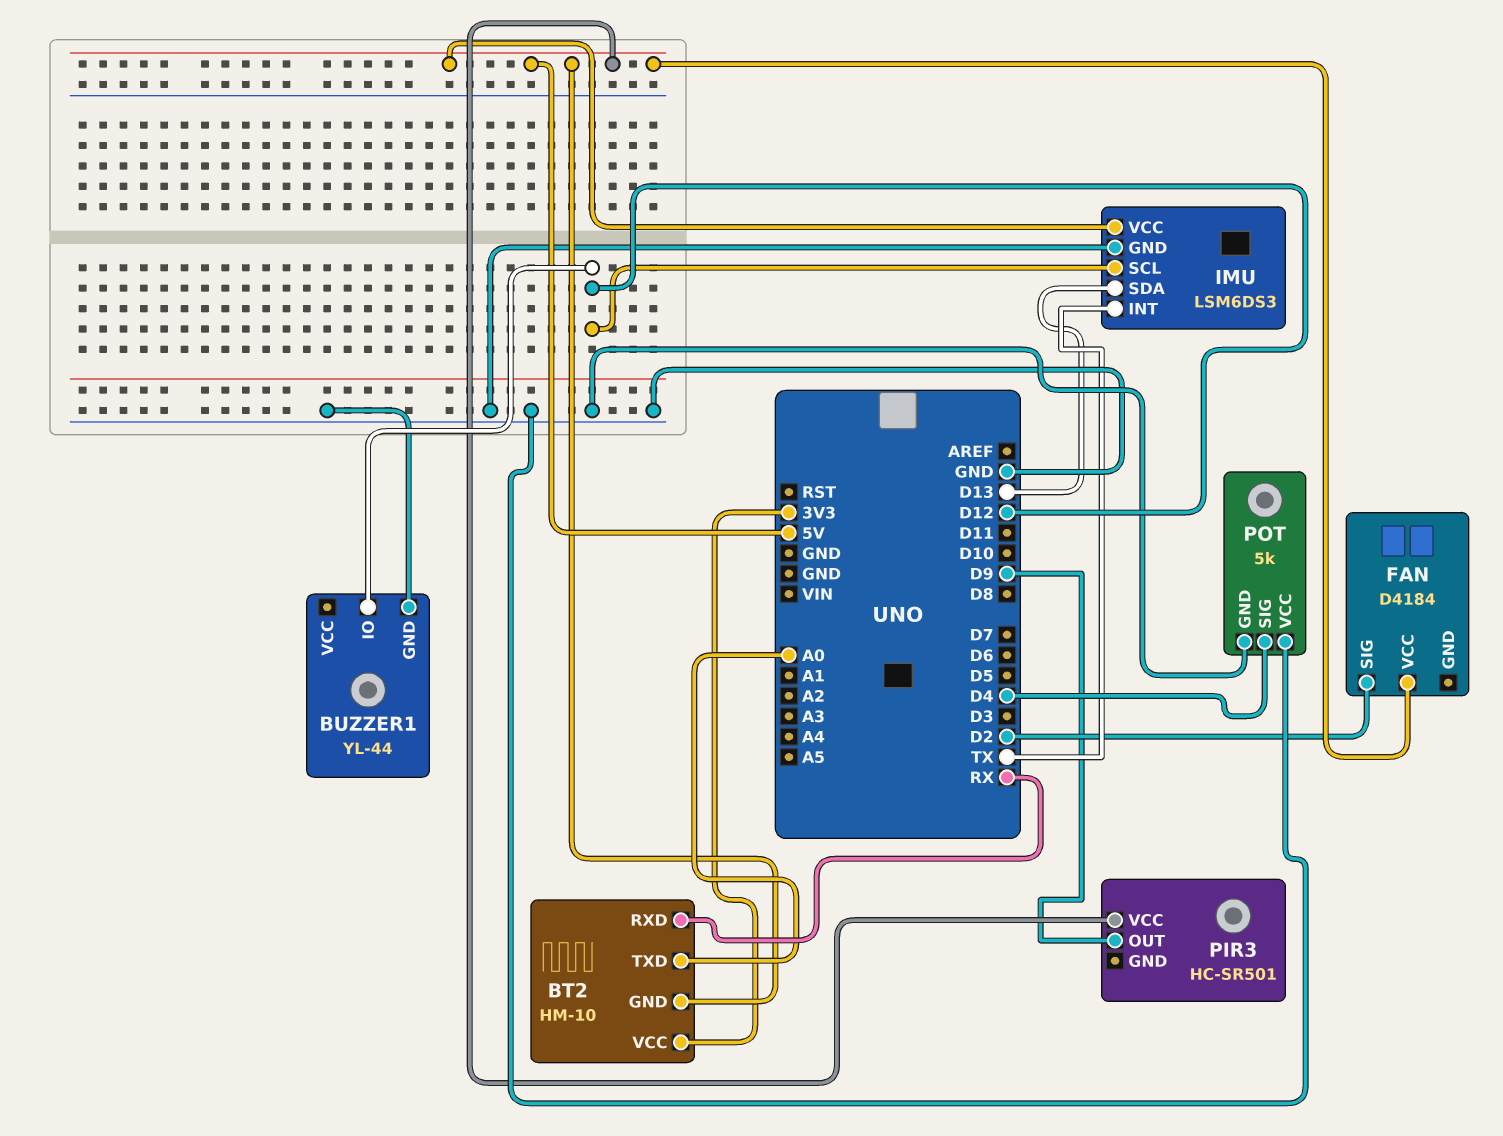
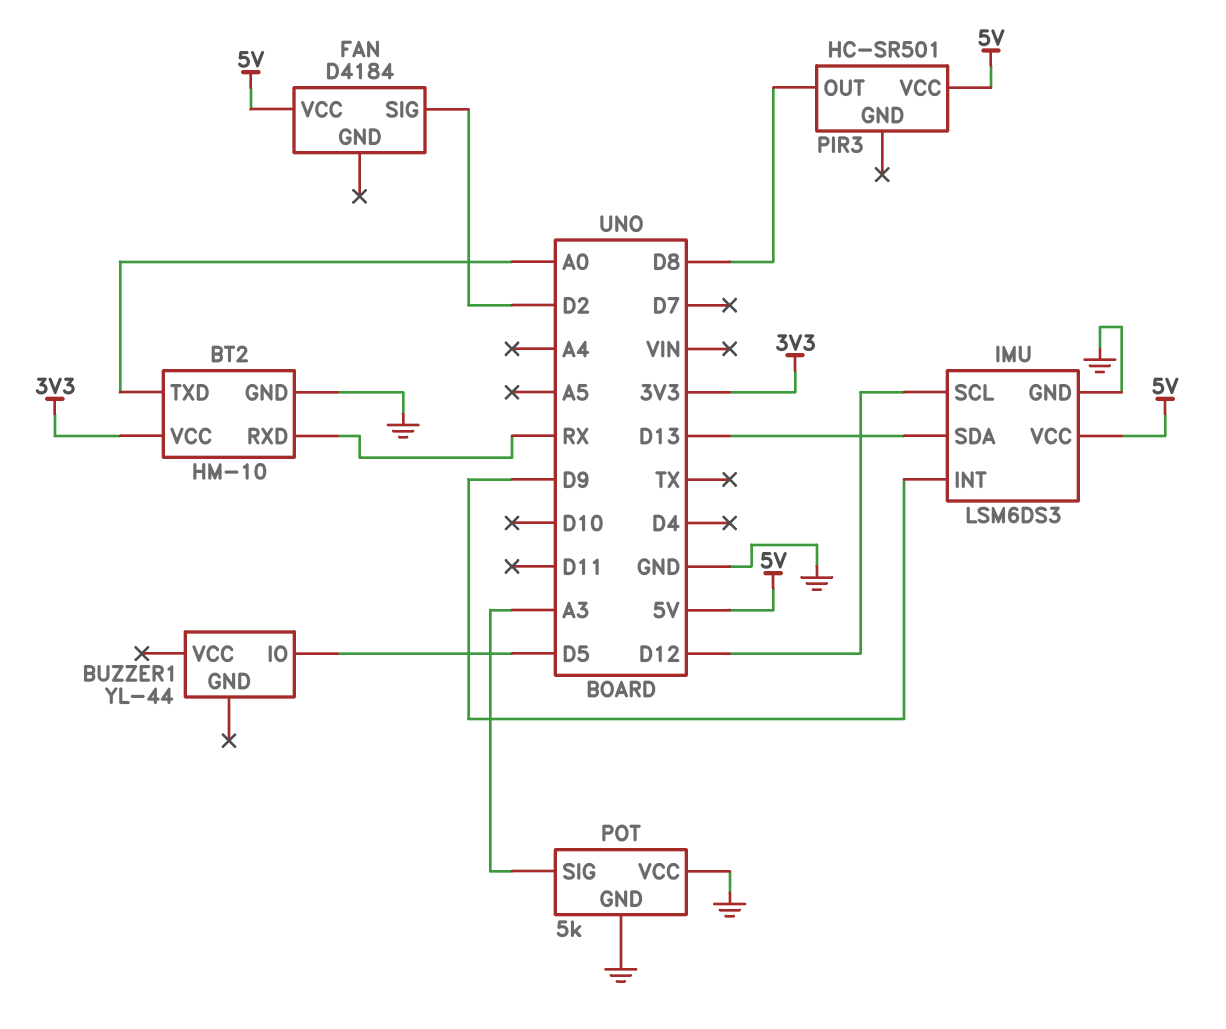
BT2 pin GND: 5V -> GND
BUZZER1 pin GND: GND -> none
BUZZER1 pin IO: D12 -> D5
IMU pin INT: TX -> D9
PIR3 pin OUT: D9 -> D8
POT pin SIG: D4 -> A3

